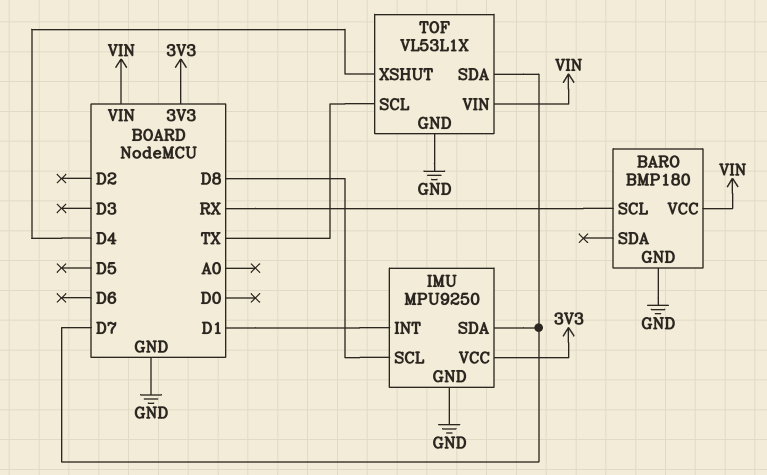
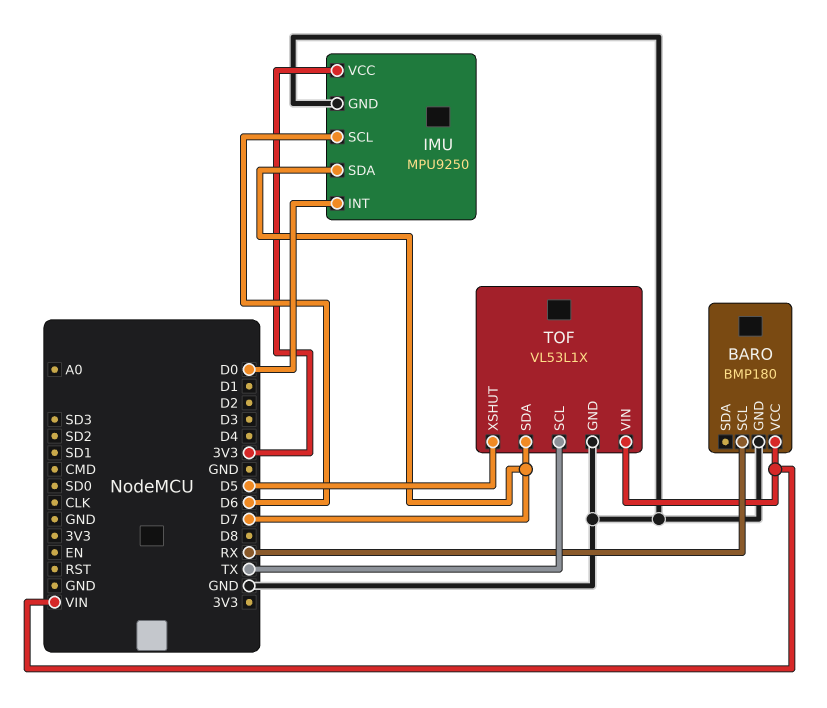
IMU pin INT: D1 -> D0
IMU pin SCL: D8 -> D6
TOF pin XSHUT: D4 -> D5

